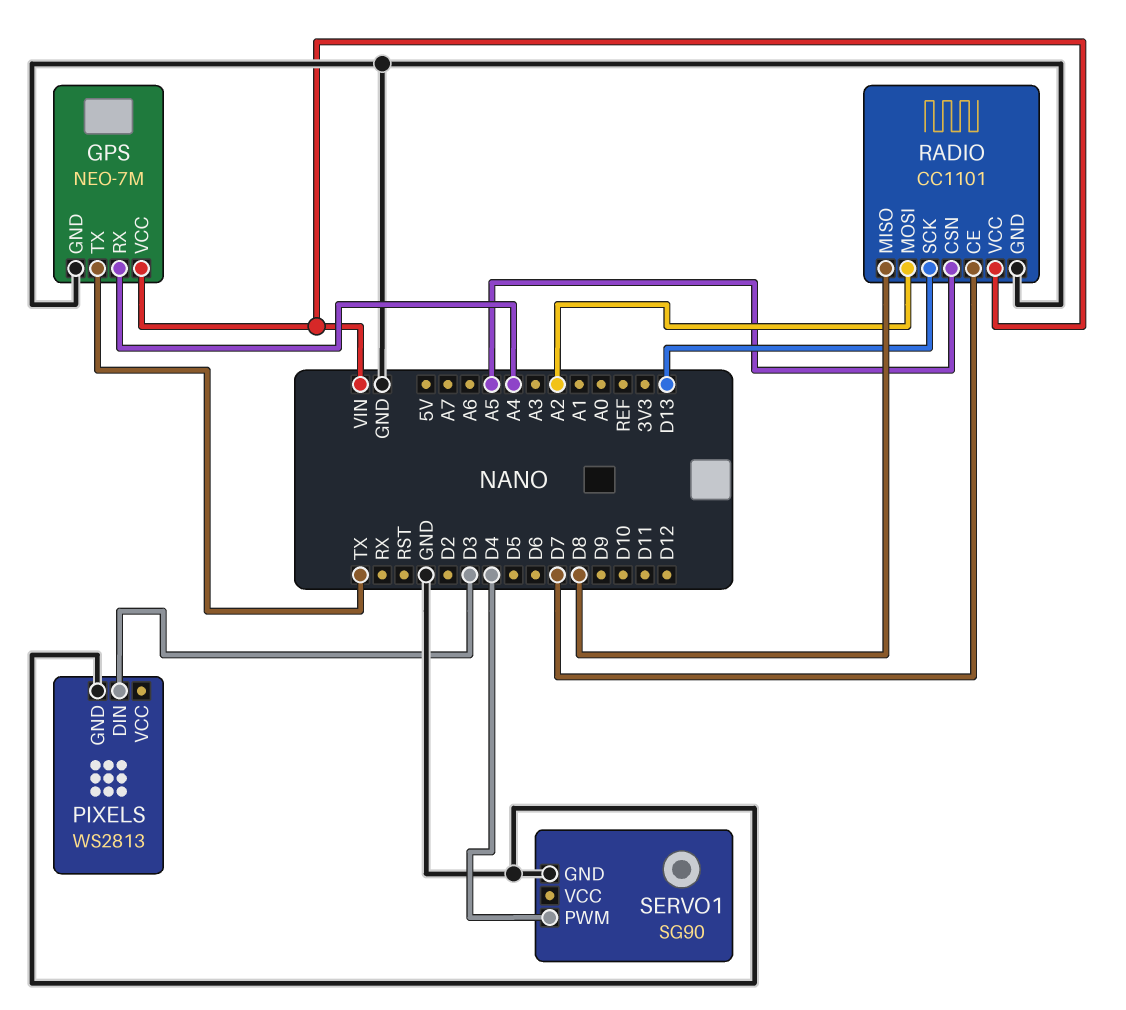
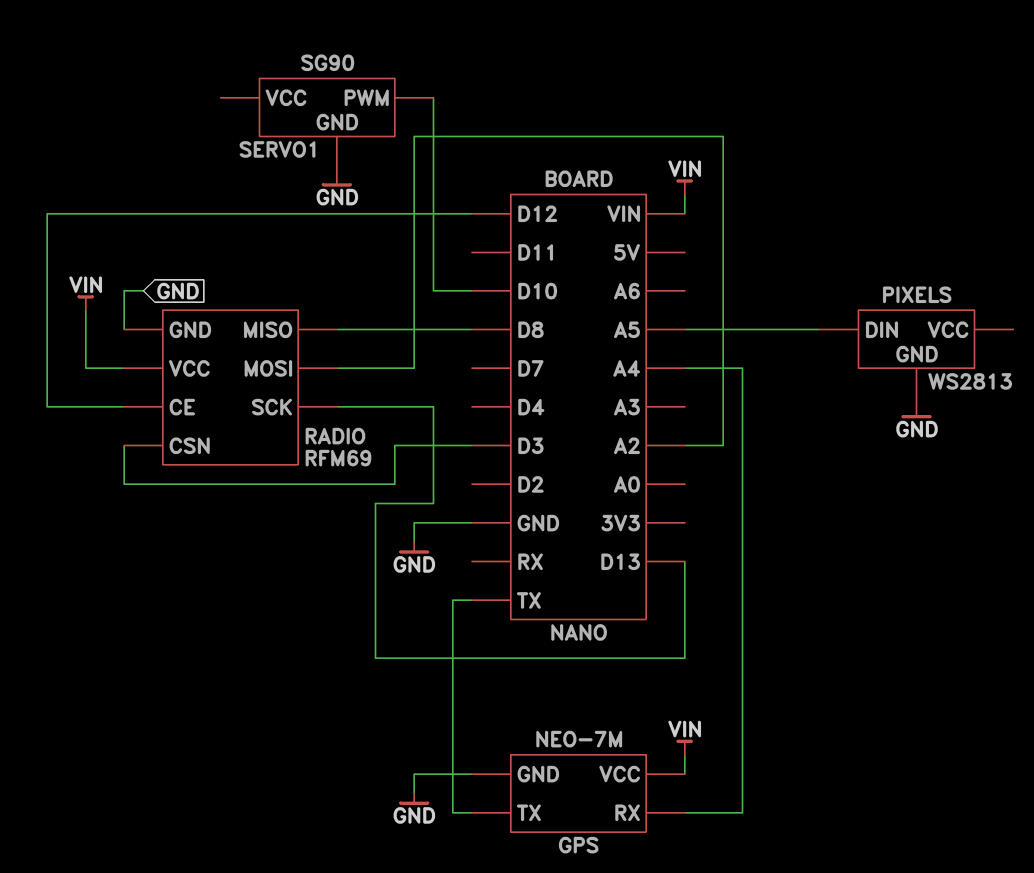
PIXELS pin DIN: D3 -> A5
RADIO: CC1101 -> RFM69
RADIO pin CE: D7 -> D12
RADIO pin CSN: A5 -> D3
SERVO1 pin PWM: D4 -> D10

